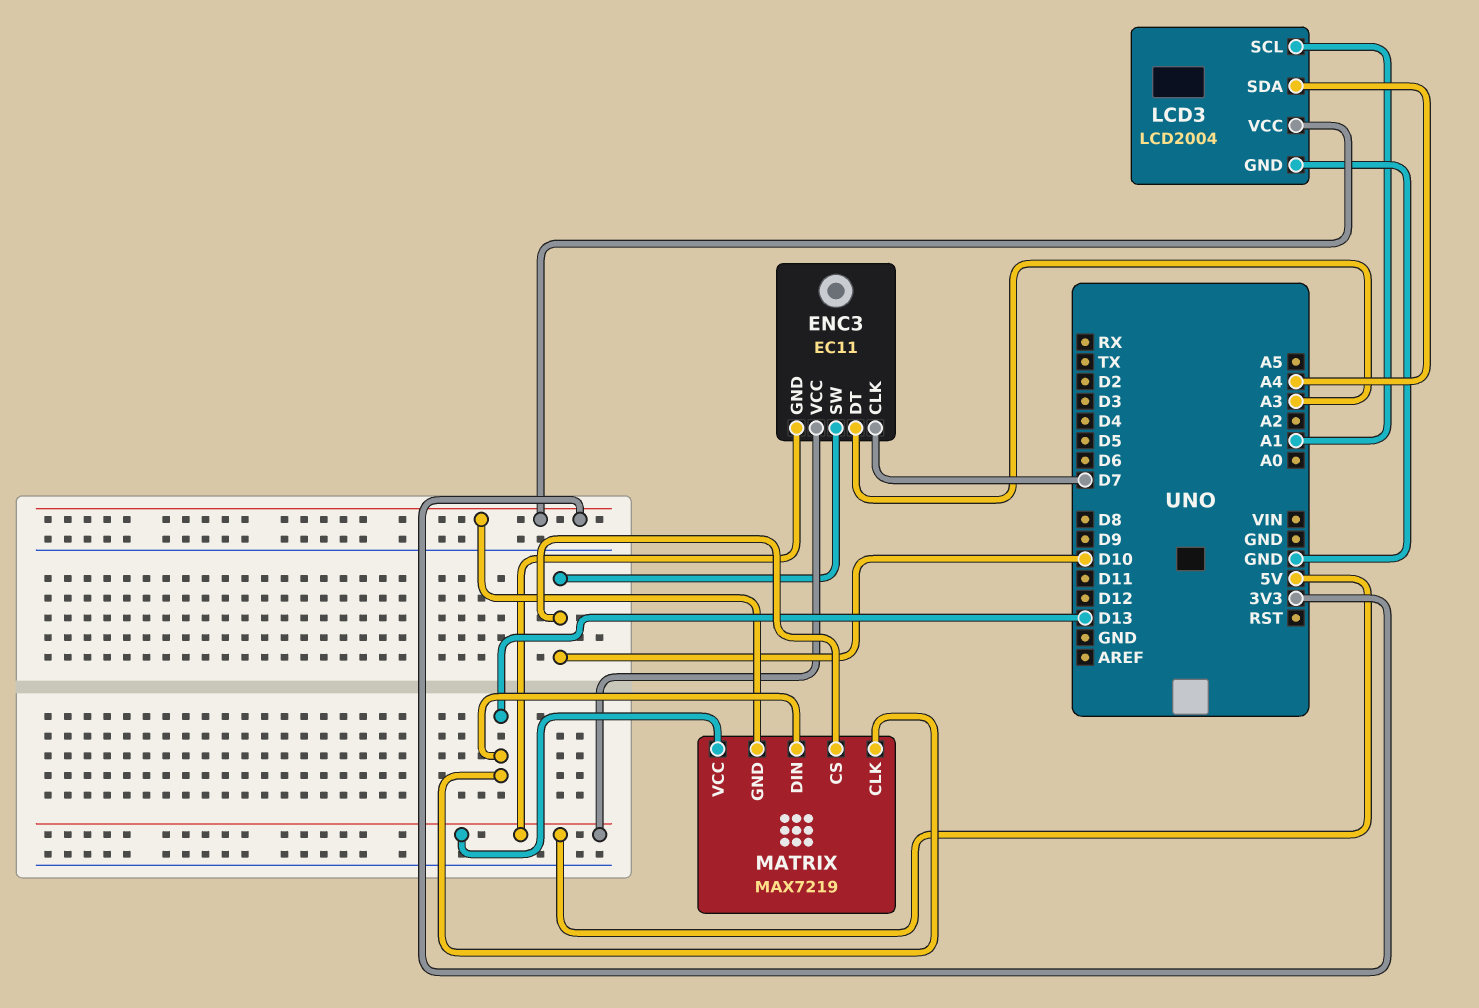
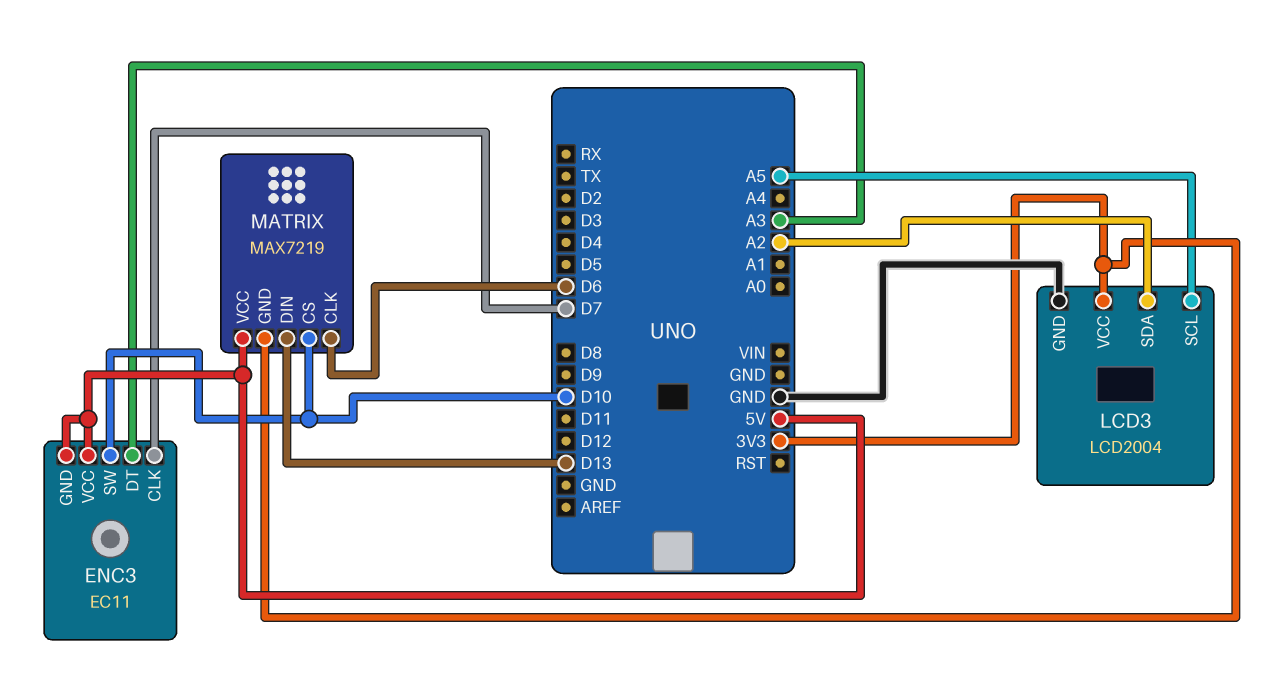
LCD3 pin SCL: A1 -> A5
LCD3 pin SDA: A4 -> A2
MATRIX pin CLK: D13 -> D6

